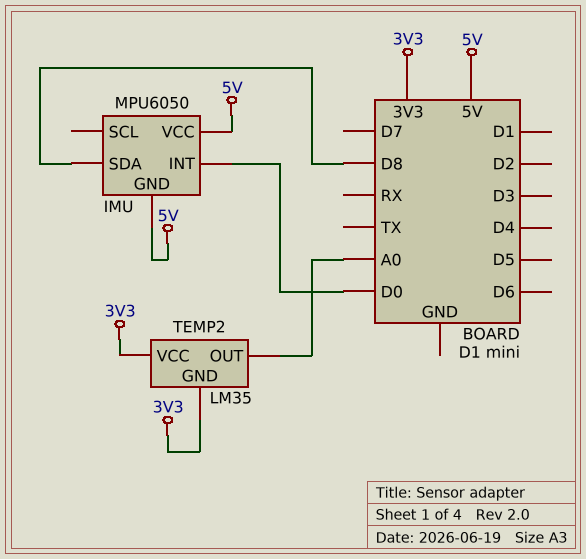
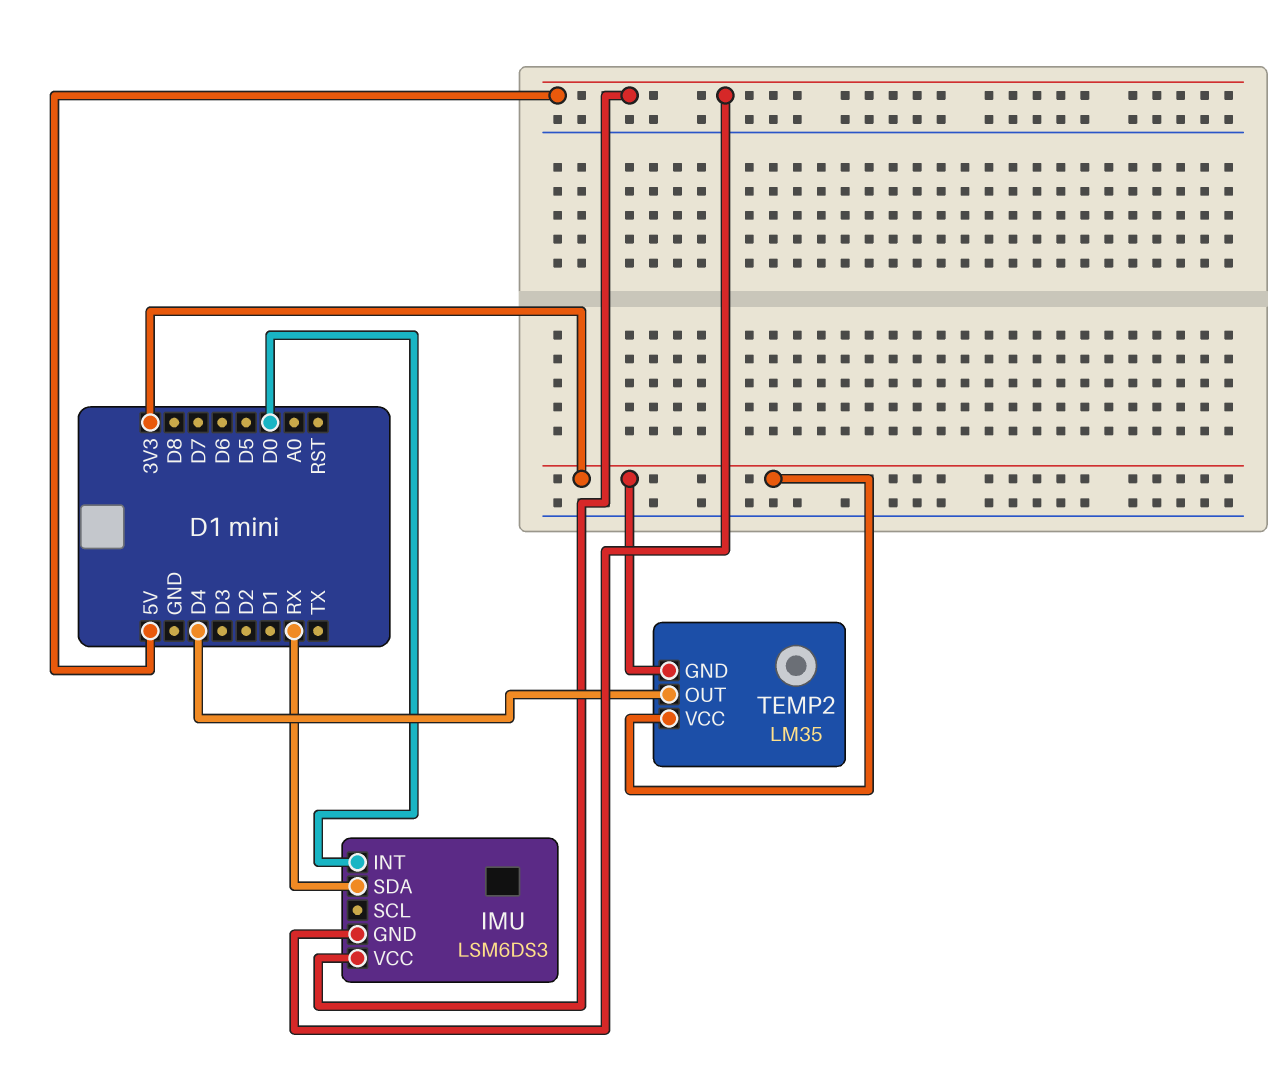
IMU: MPU6050 -> LSM6DS3
IMU pin SDA: D8 -> RX
TEMP2 pin OUT: A0 -> D4

